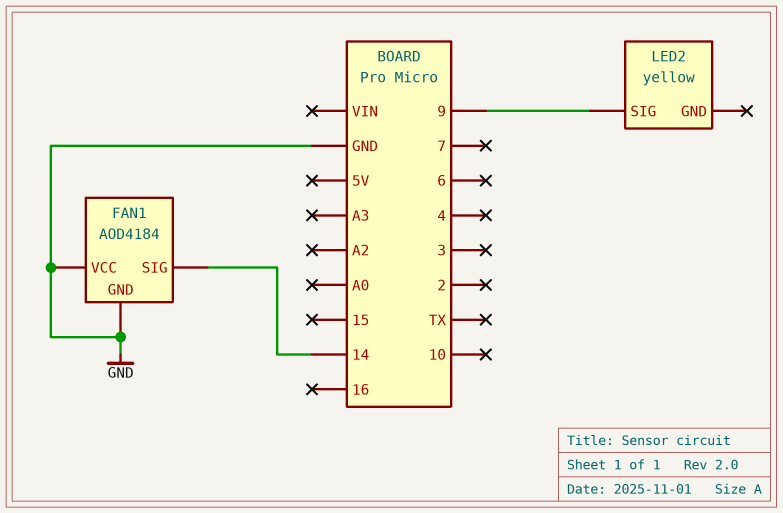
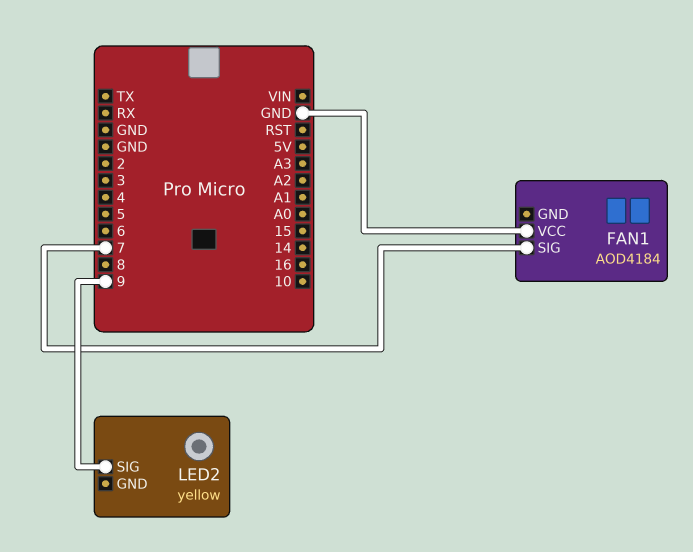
FAN1 pin GND: GND -> none
FAN1 pin SIG: 14 -> 7

